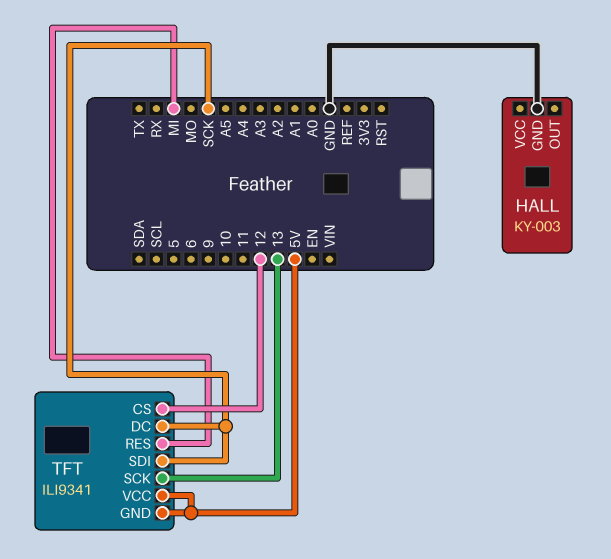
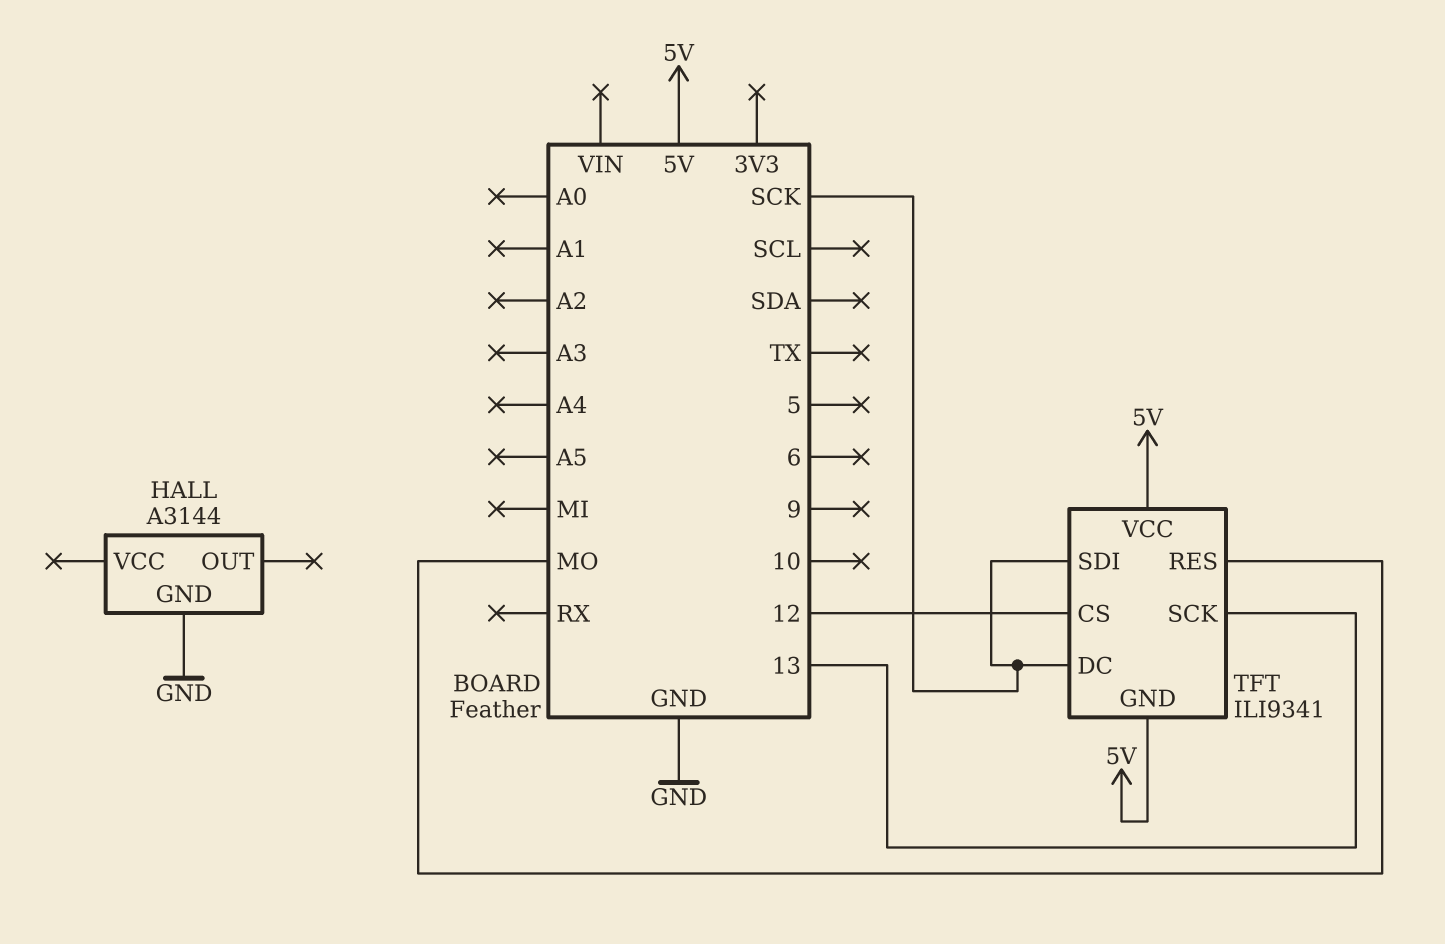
HALL: KY-003 -> A3144
TFT pin RES: MI -> MO

